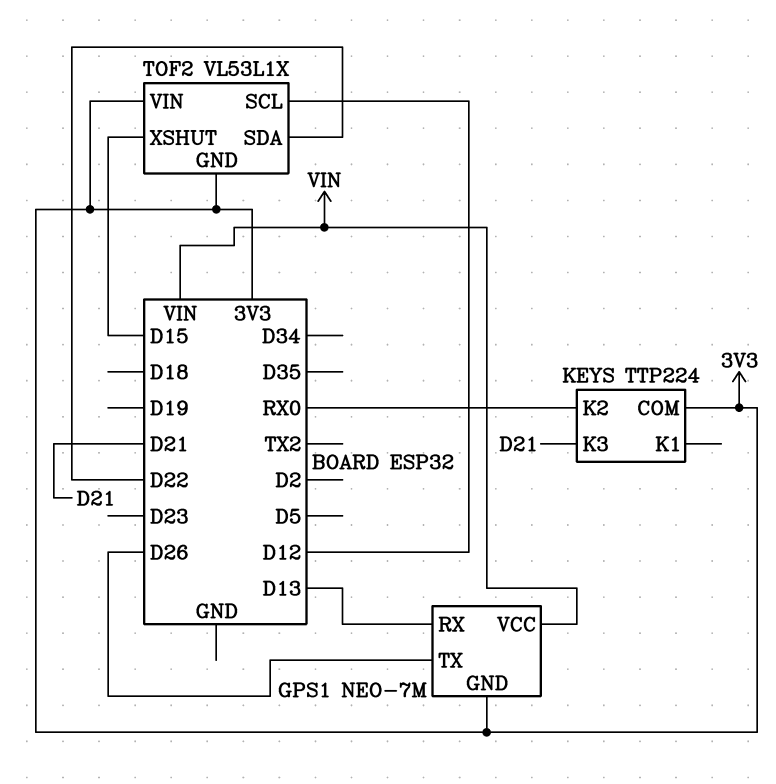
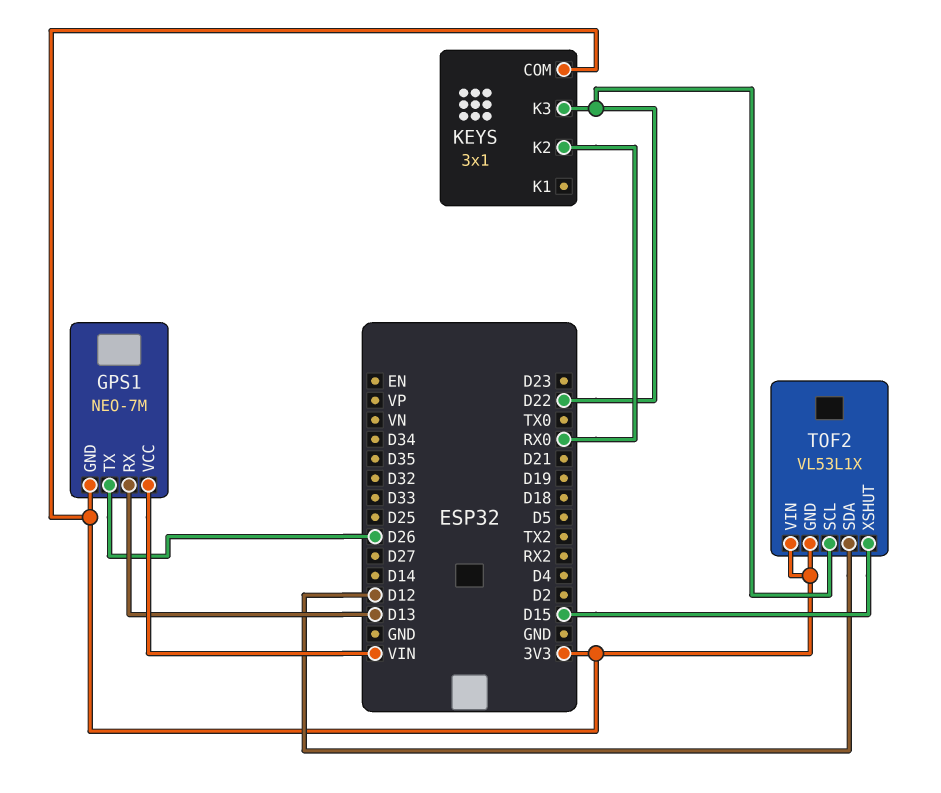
KEYS: TTP224 -> 3x1
KEYS pin K3: D21 -> D22
TOF2 pin SCL: D12 -> D22
TOF2 pin SDA: D22 -> D12

